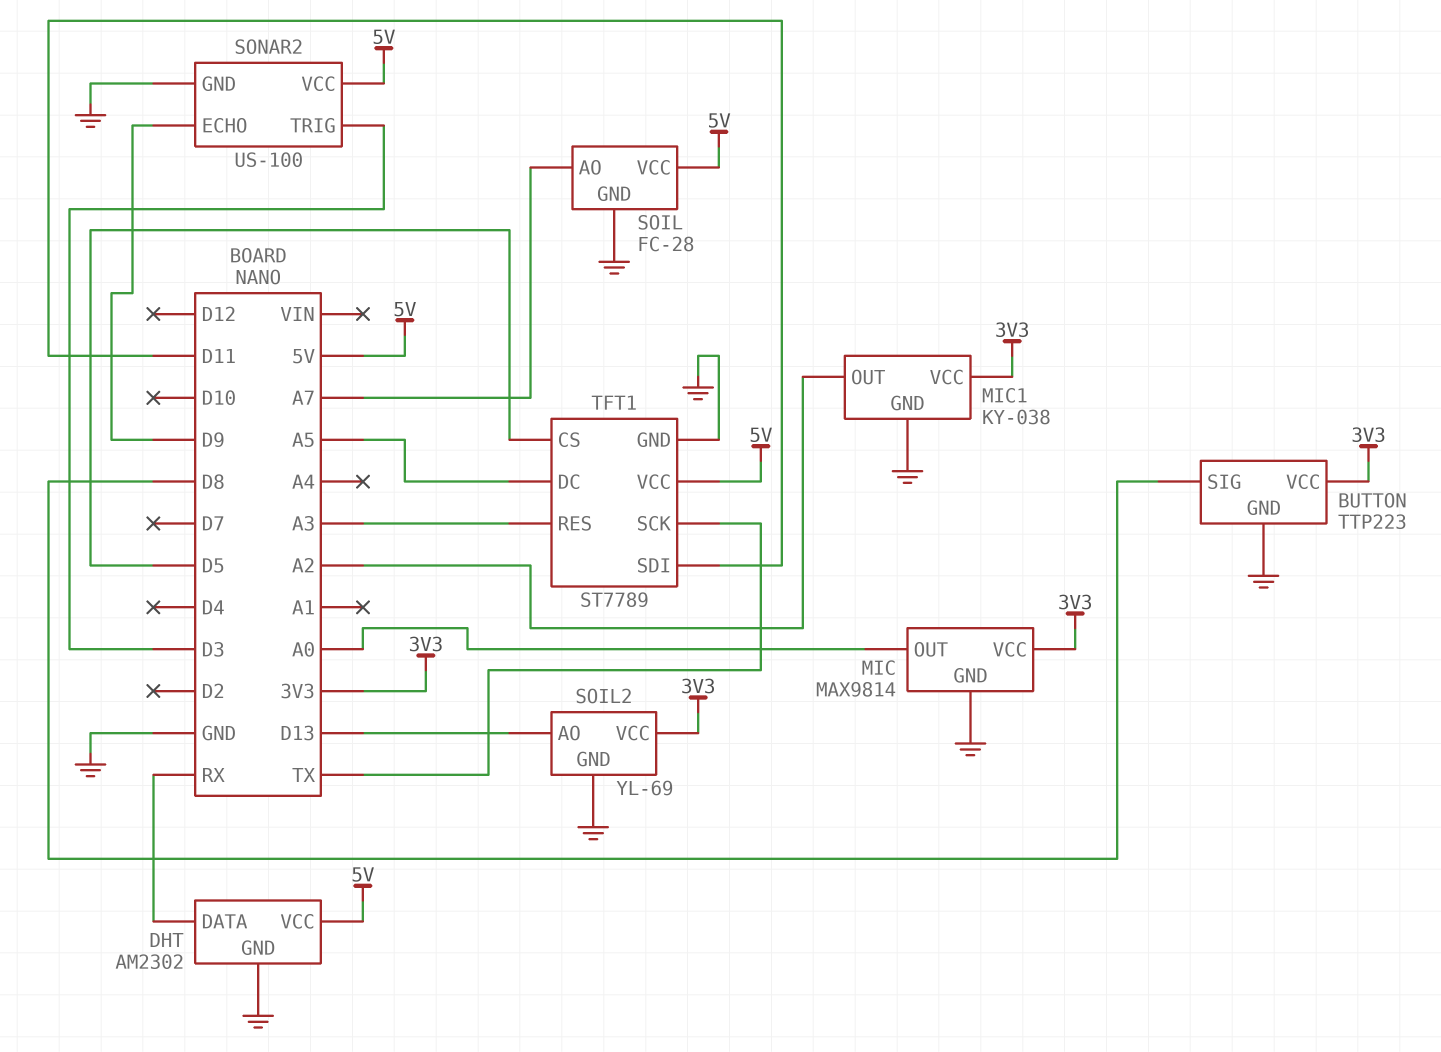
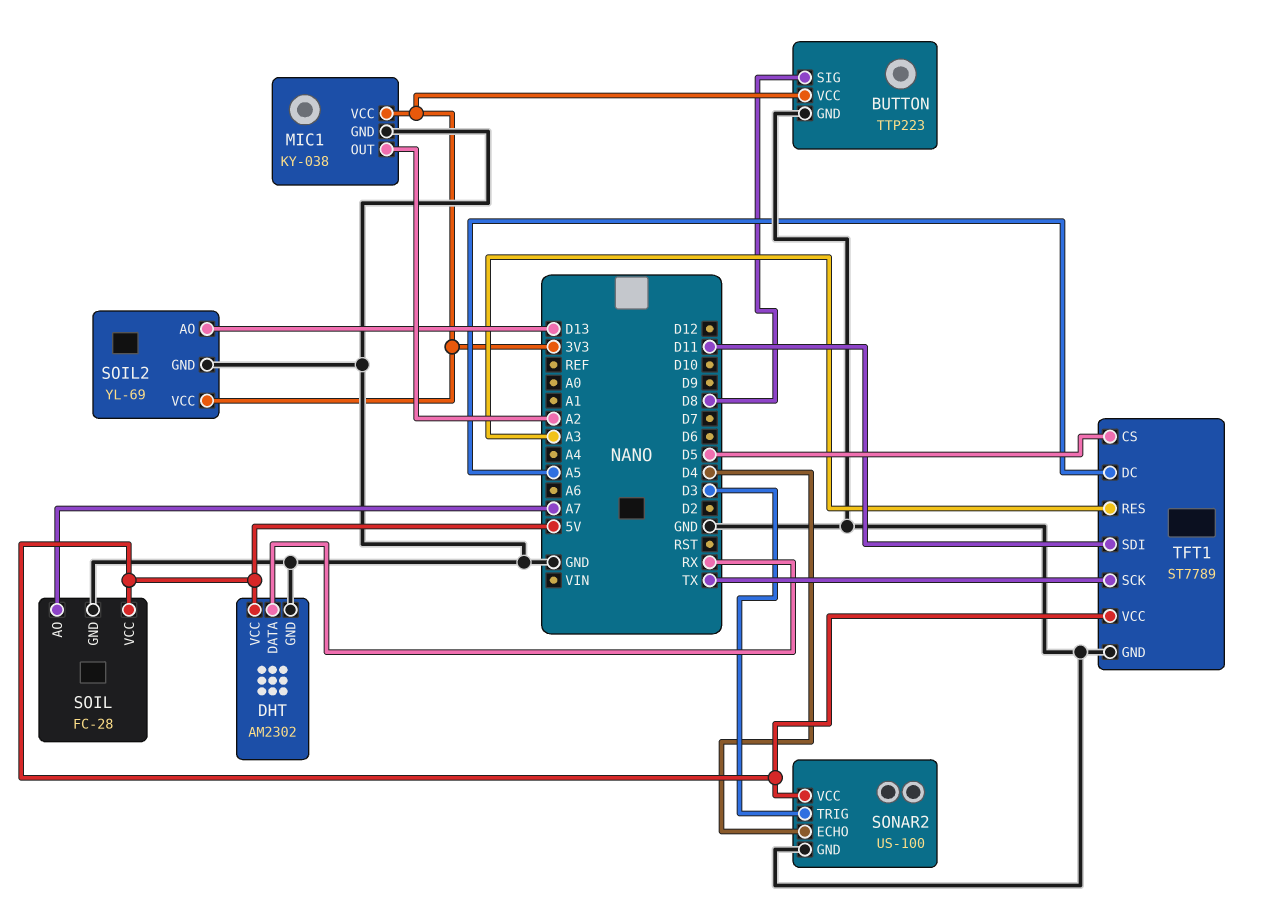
MIC: MAX9814 -> none
MIC pin GND: GND -> none
MIC pin OUT: A0 -> none
MIC pin VCC: 3V3 -> none
SONAR2 pin ECHO: D9 -> D4

